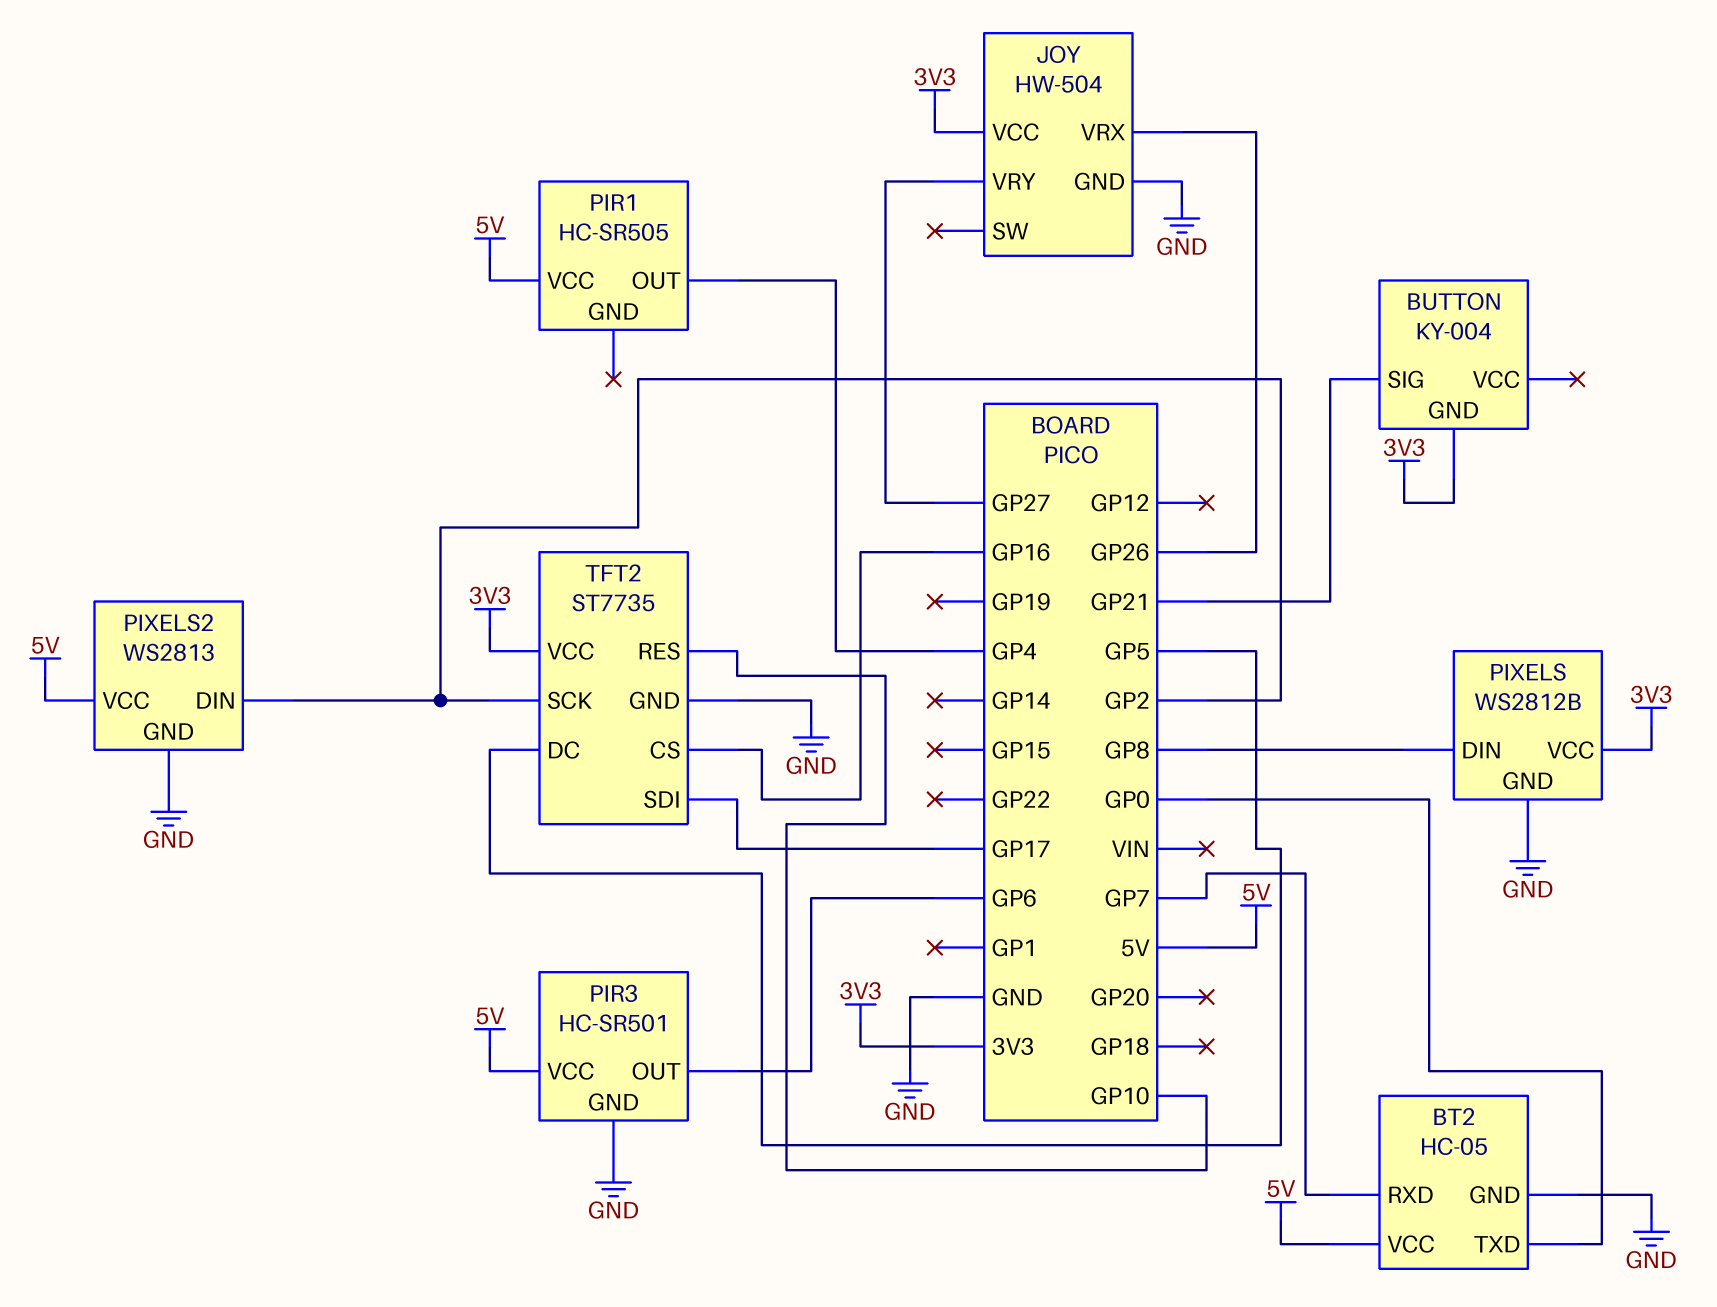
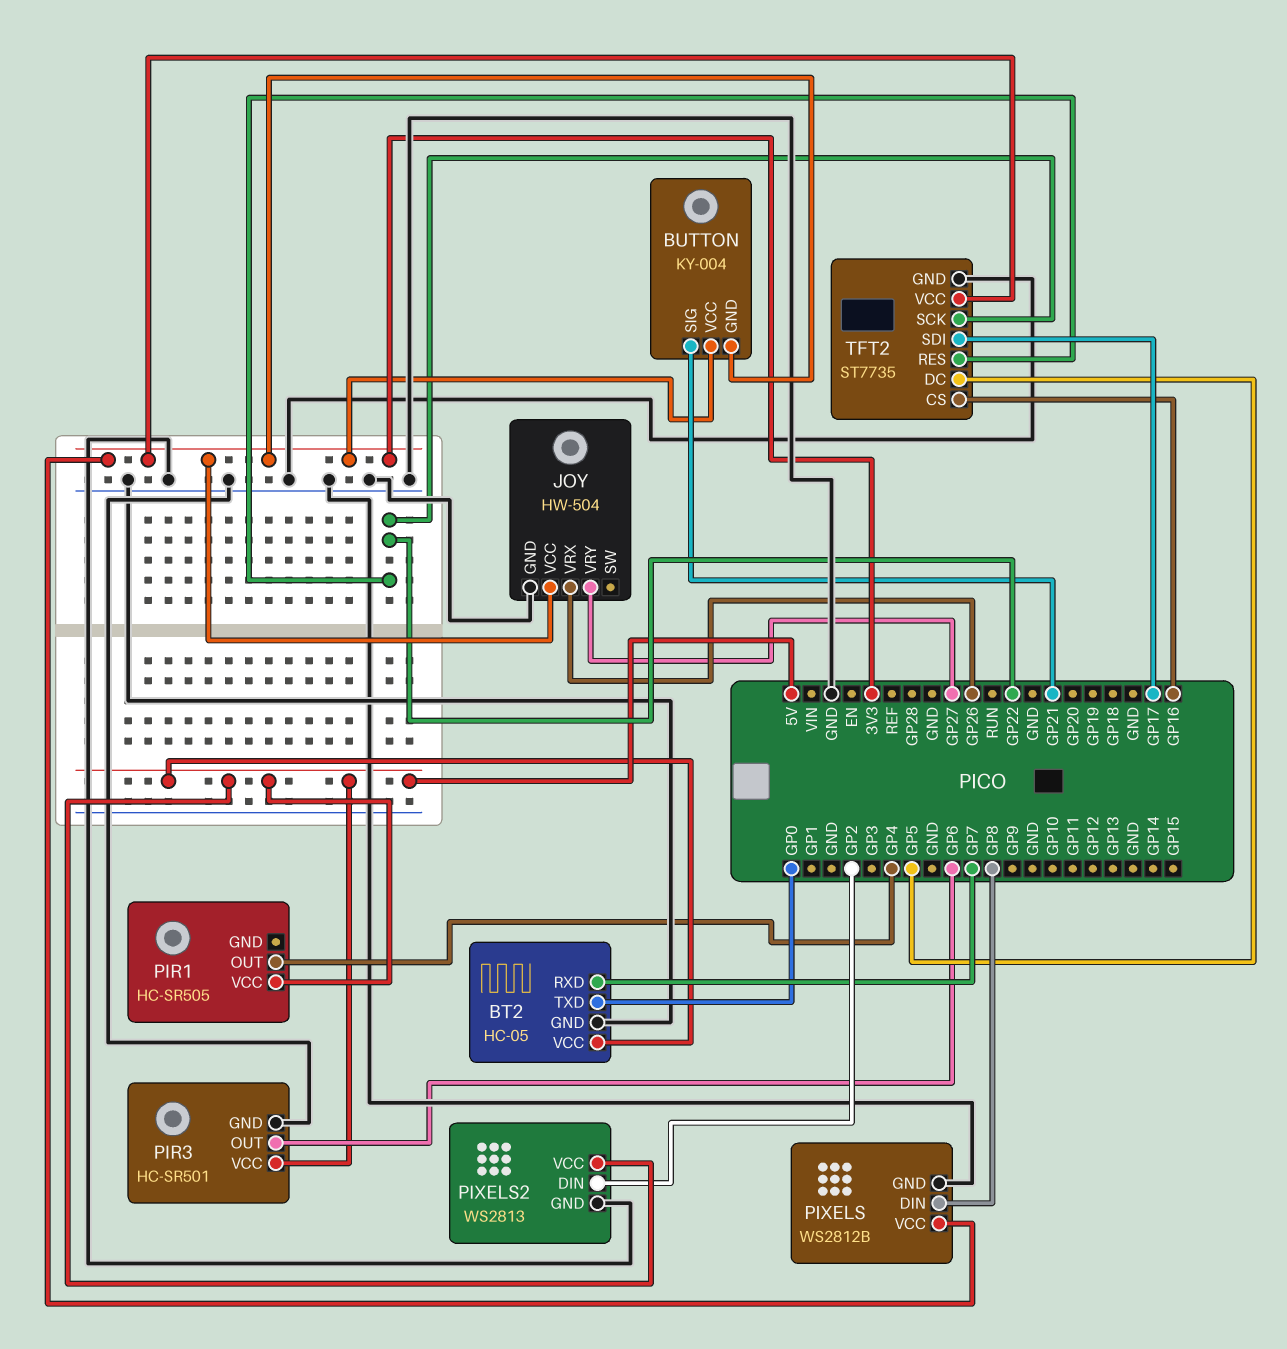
BUTTON pin VCC: none -> 3V3
TFT2 pin RES: GP10 -> GP22
TFT2 pin SCK: GP2 -> GP22

